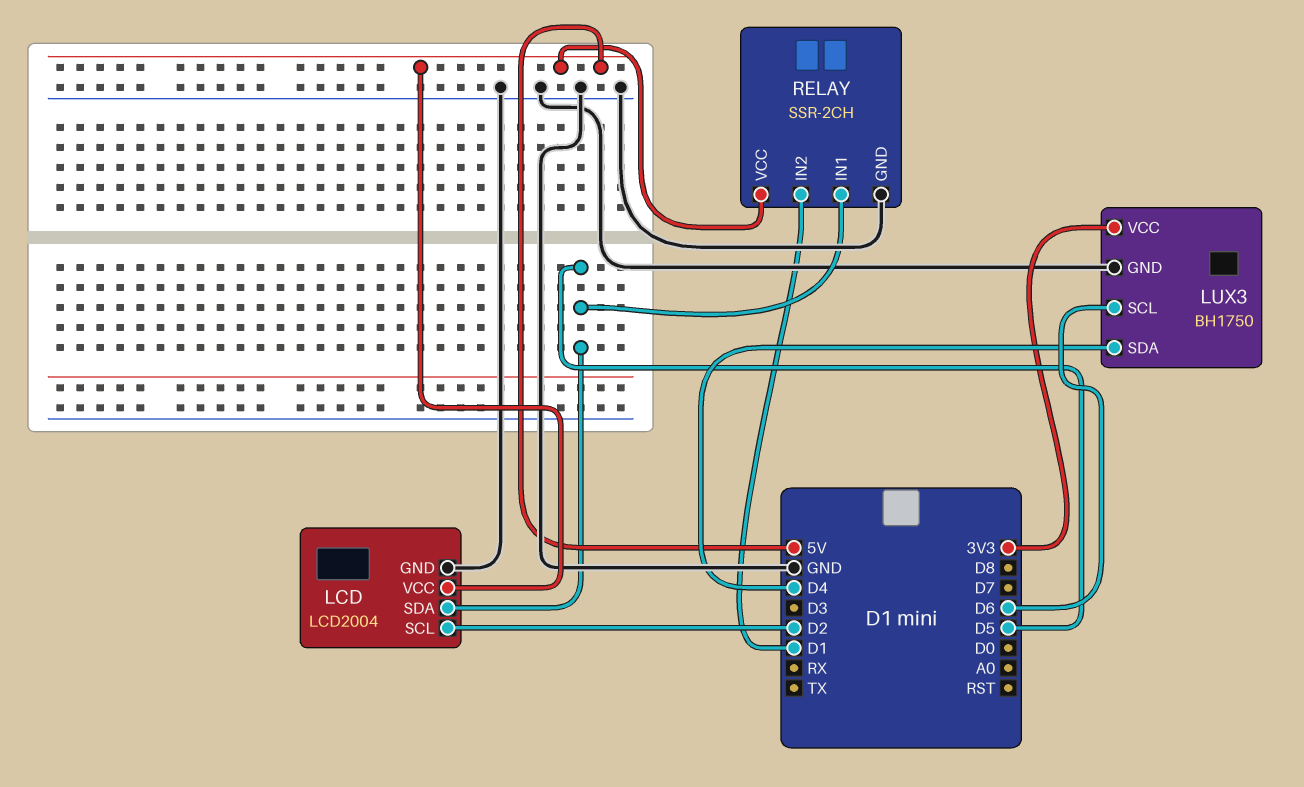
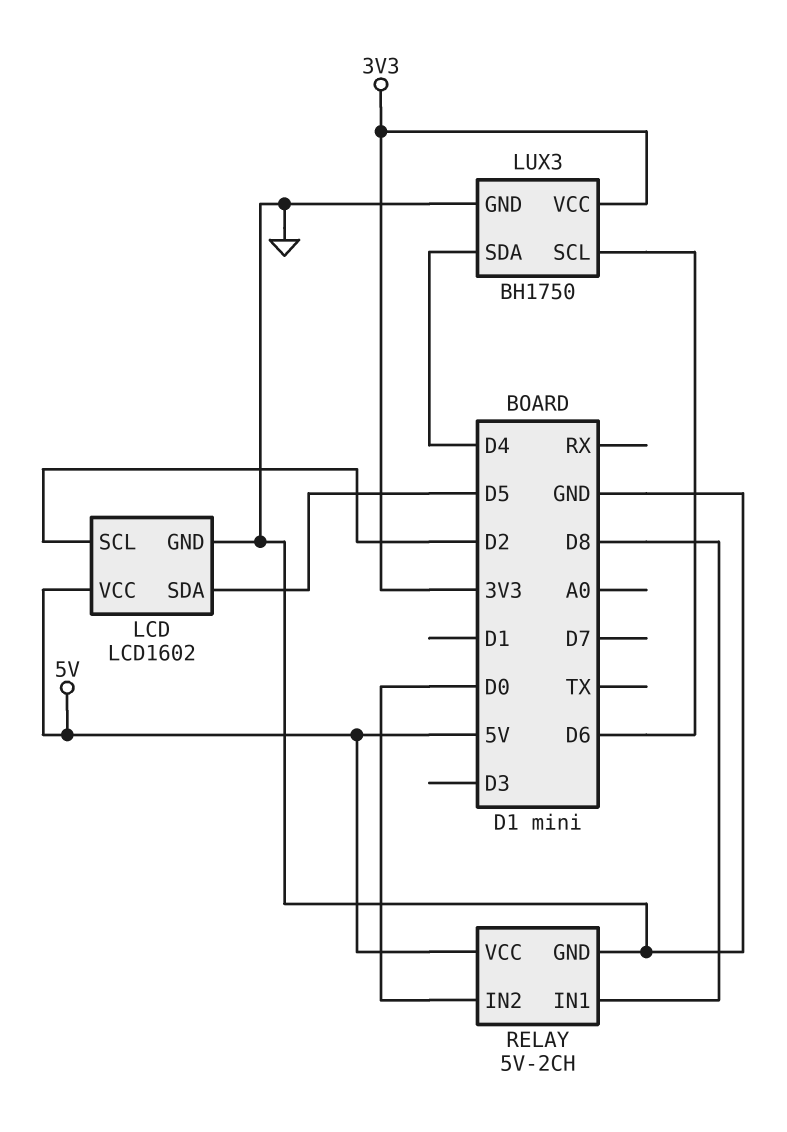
LCD: LCD2004 -> LCD1602
RELAY: SSR-2CH -> 5V-2CH
RELAY pin IN1: D5 -> D8
RELAY pin IN2: D1 -> D0

